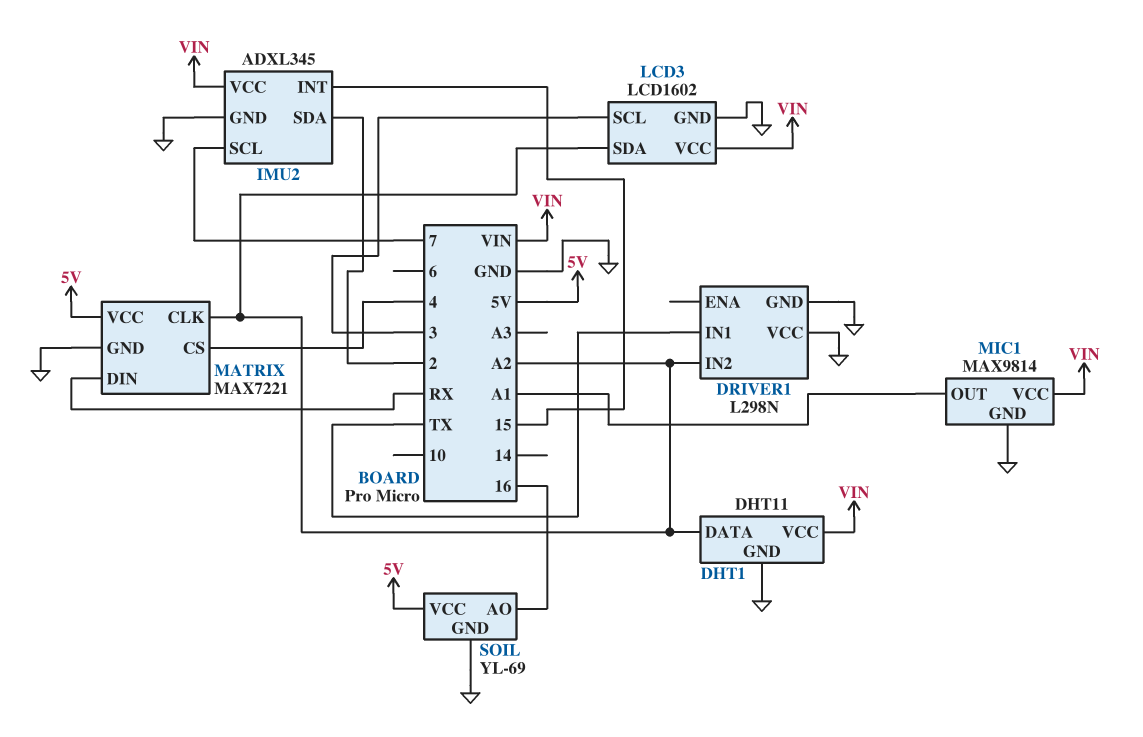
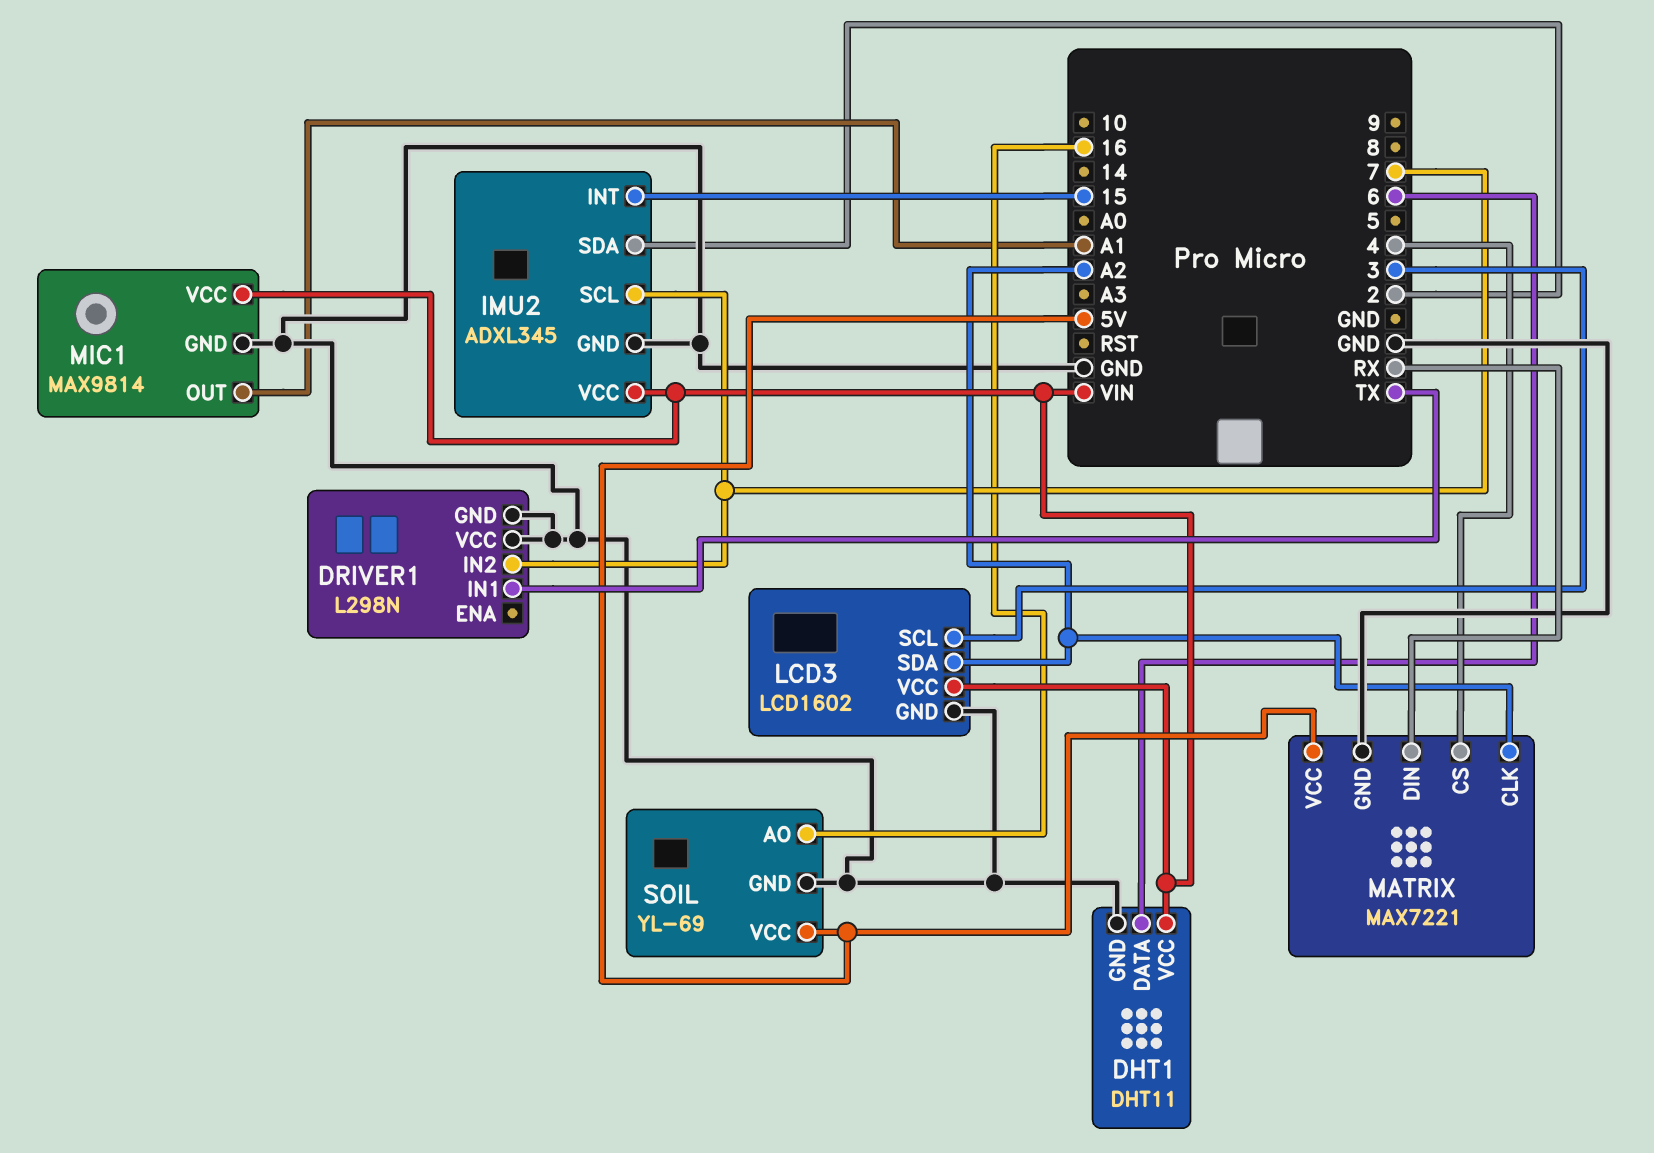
DHT1 pin DATA: A2 -> 6
DRIVER1 pin IN2: A2 -> 7

